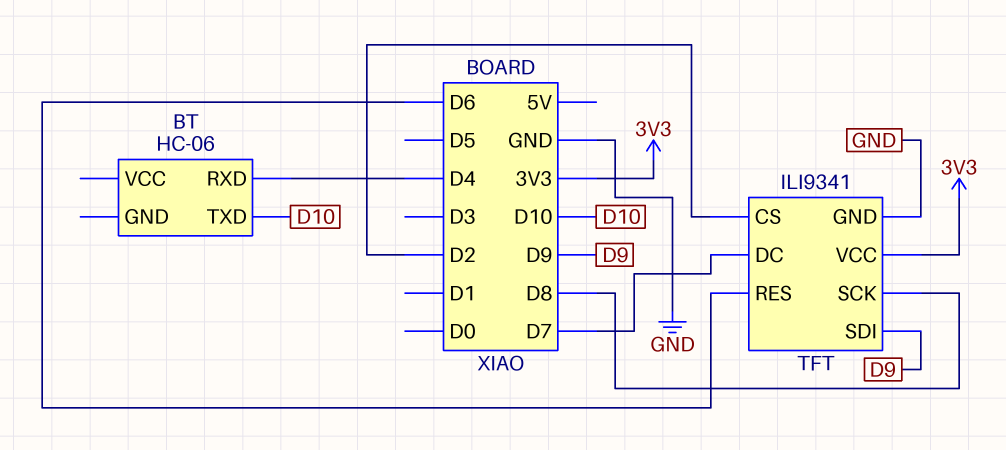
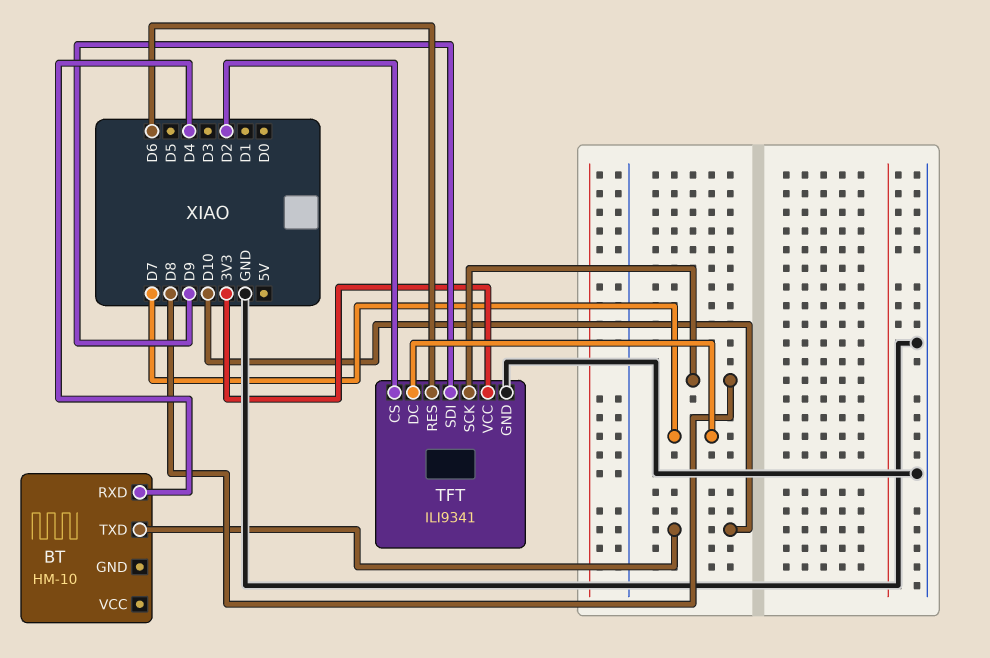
BT: HC-06 -> HM-10

